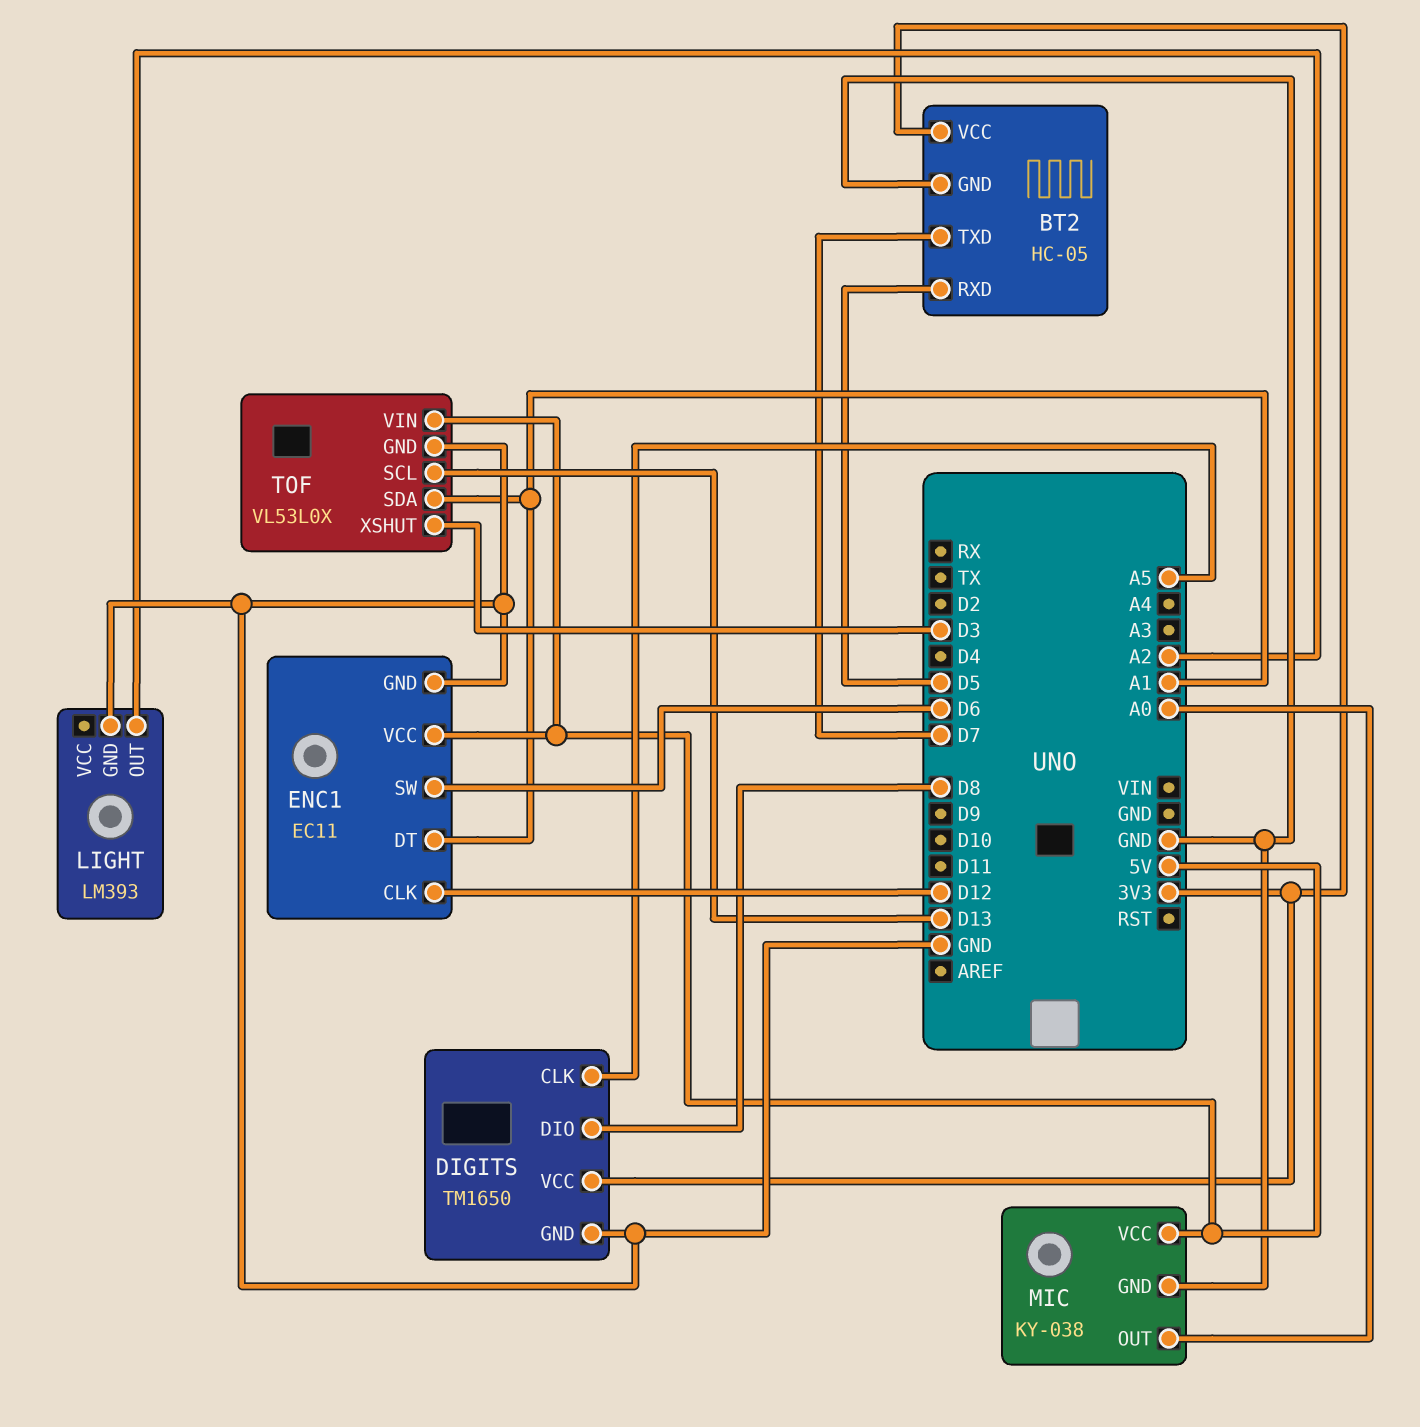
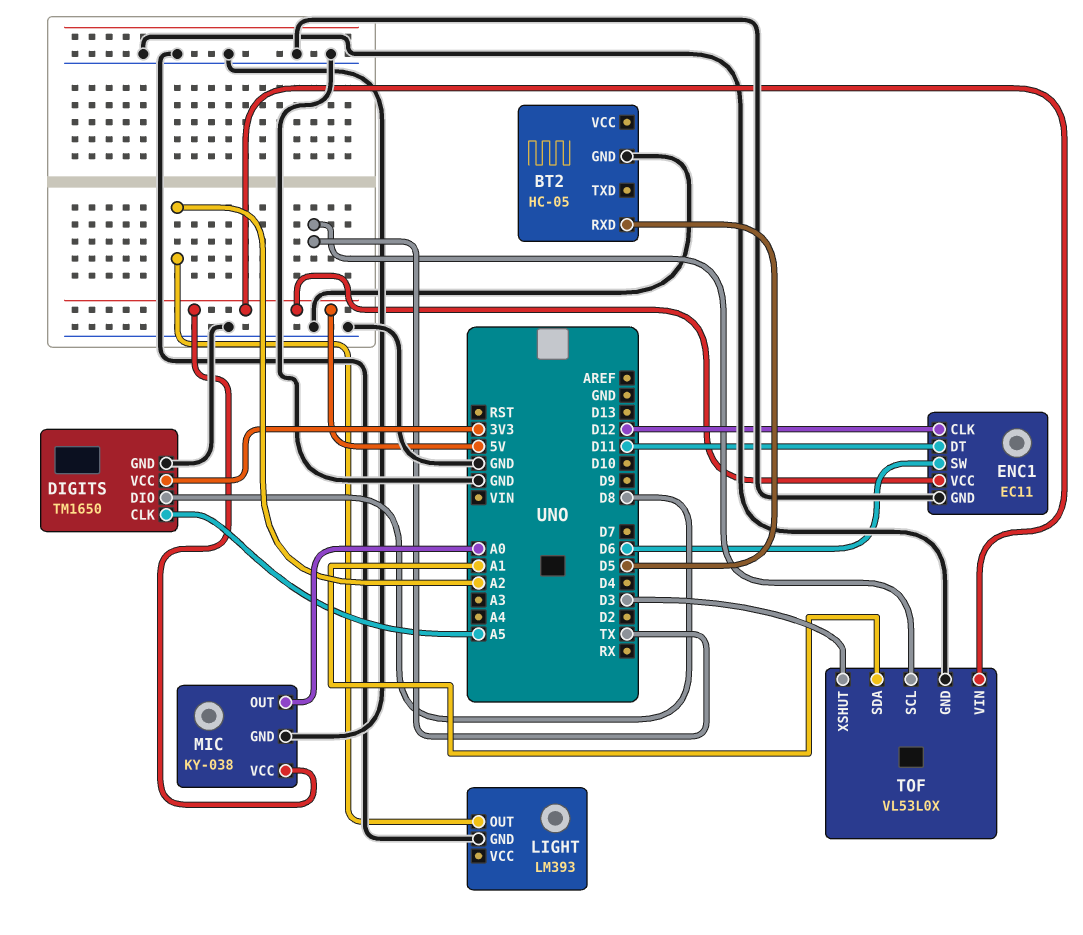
BT2 pin TXD: D7 -> none
BT2 pin VCC: 3V3 -> none
ENC1 pin DT: A1 -> D11
TOF pin SCL: D13 -> TX

